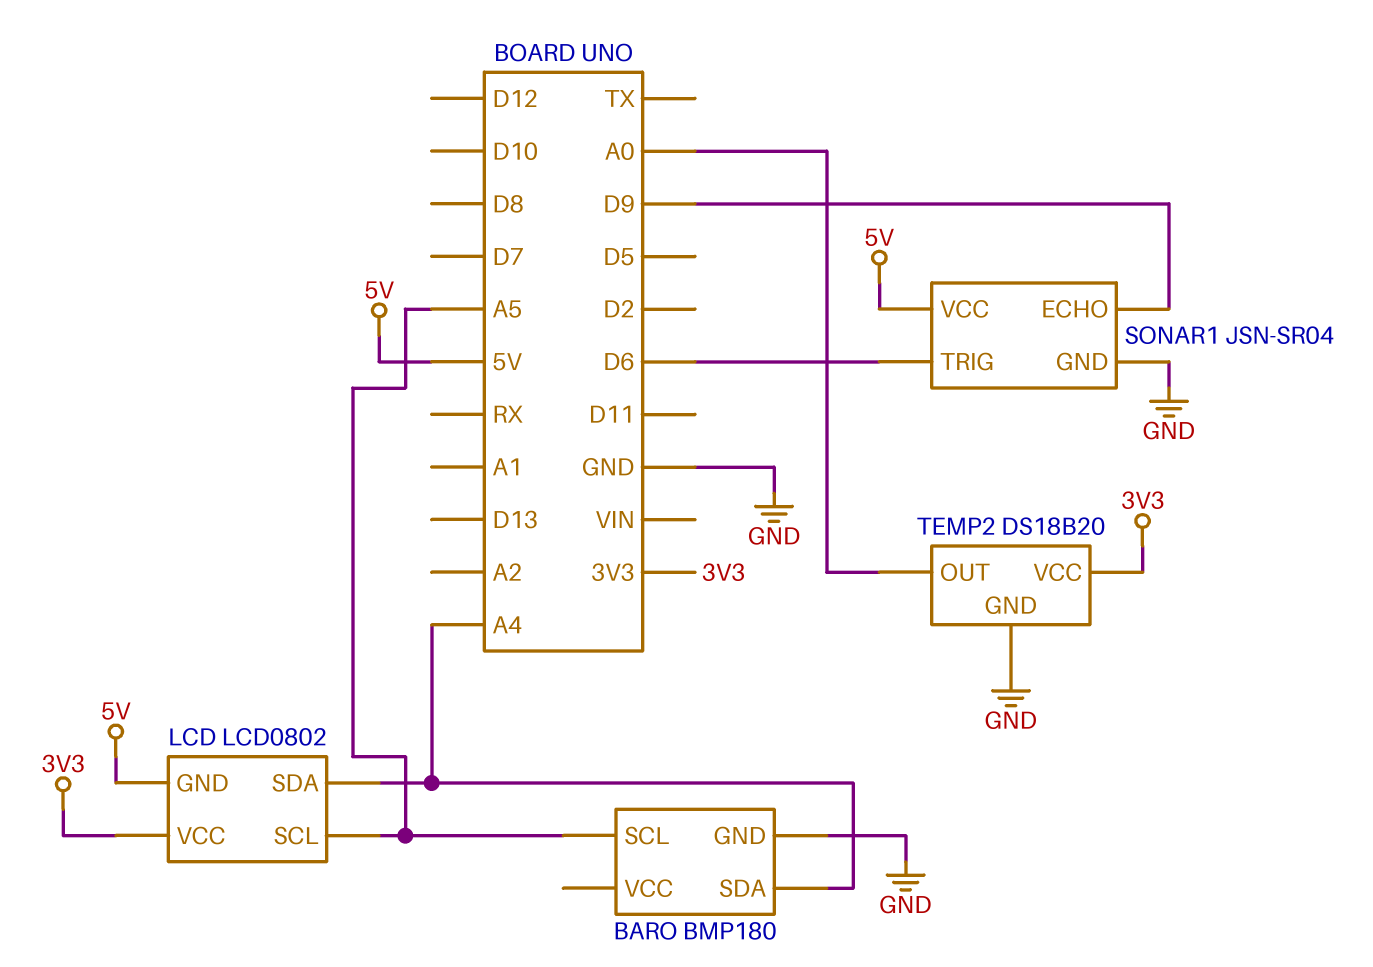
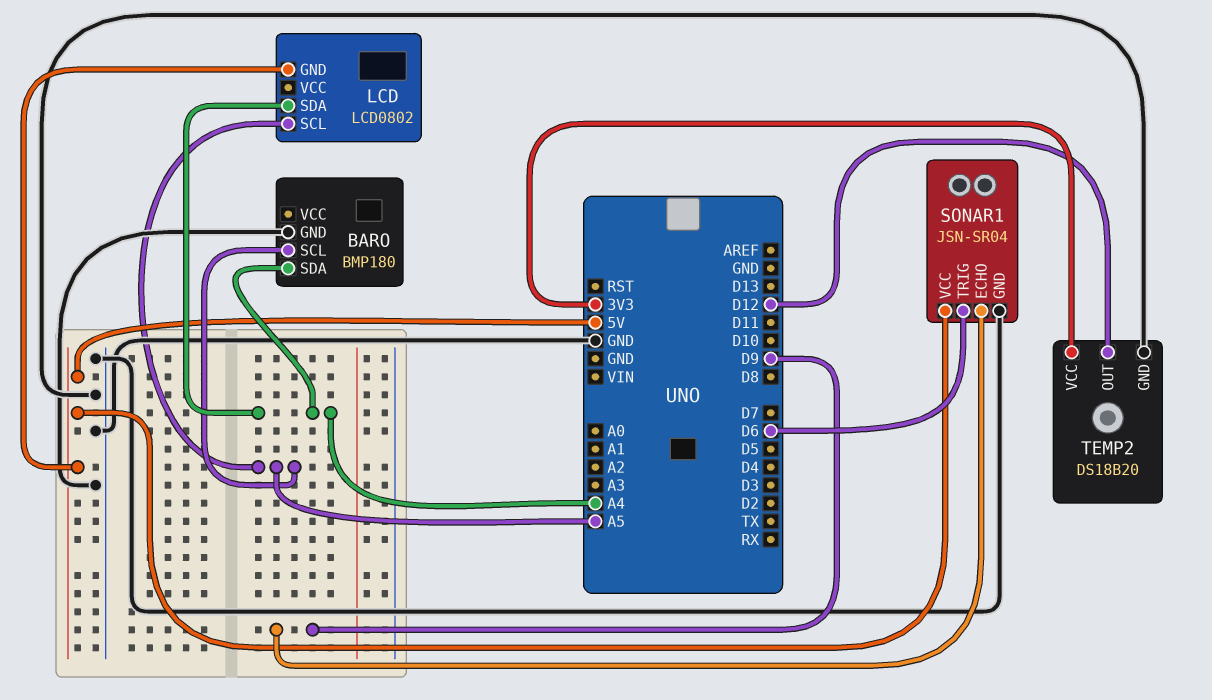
LCD pin VCC: 3V3 -> none
TEMP2 pin OUT: A0 -> D12

